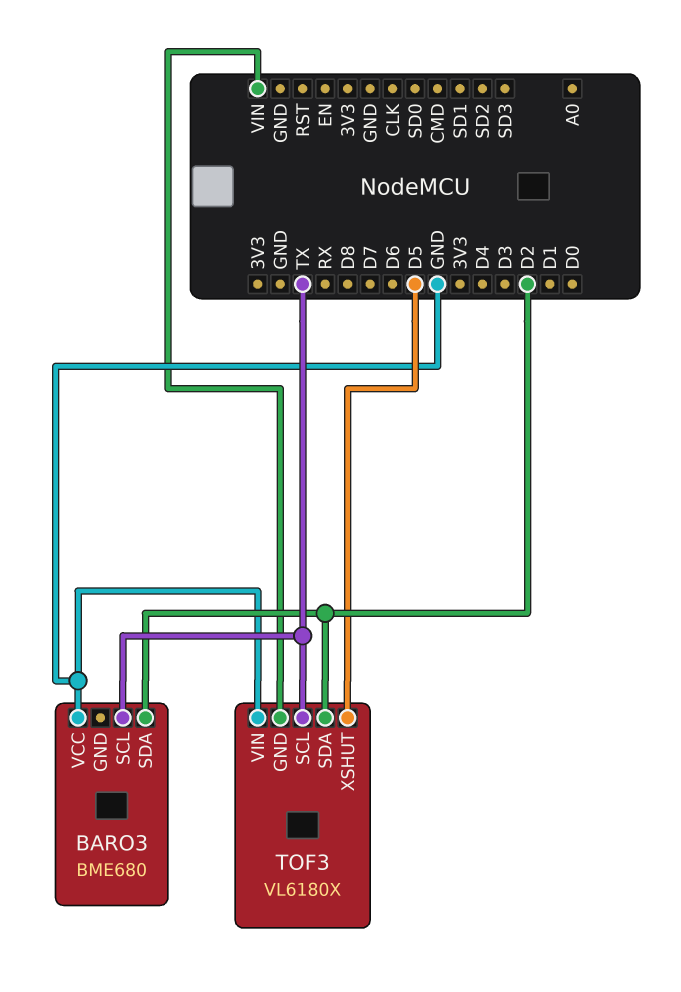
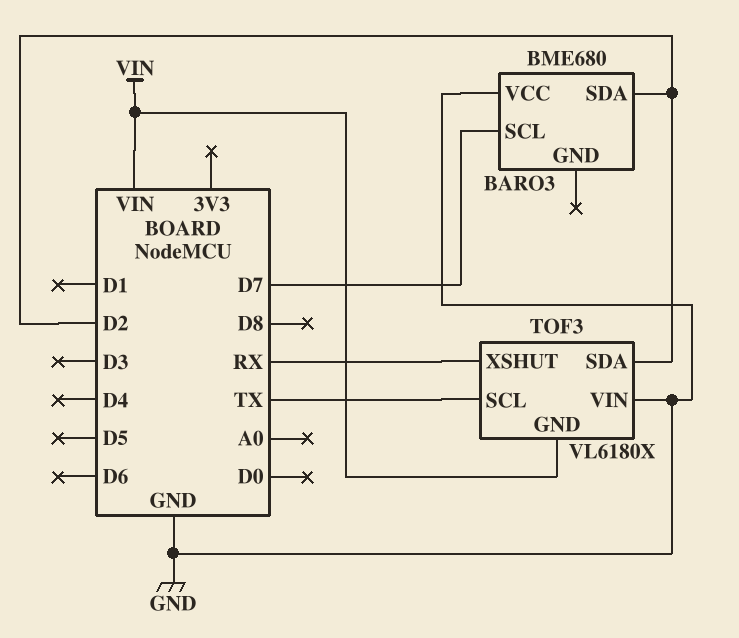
BARO3 pin SCL: TX -> D7
TOF3 pin XSHUT: D5 -> RX

